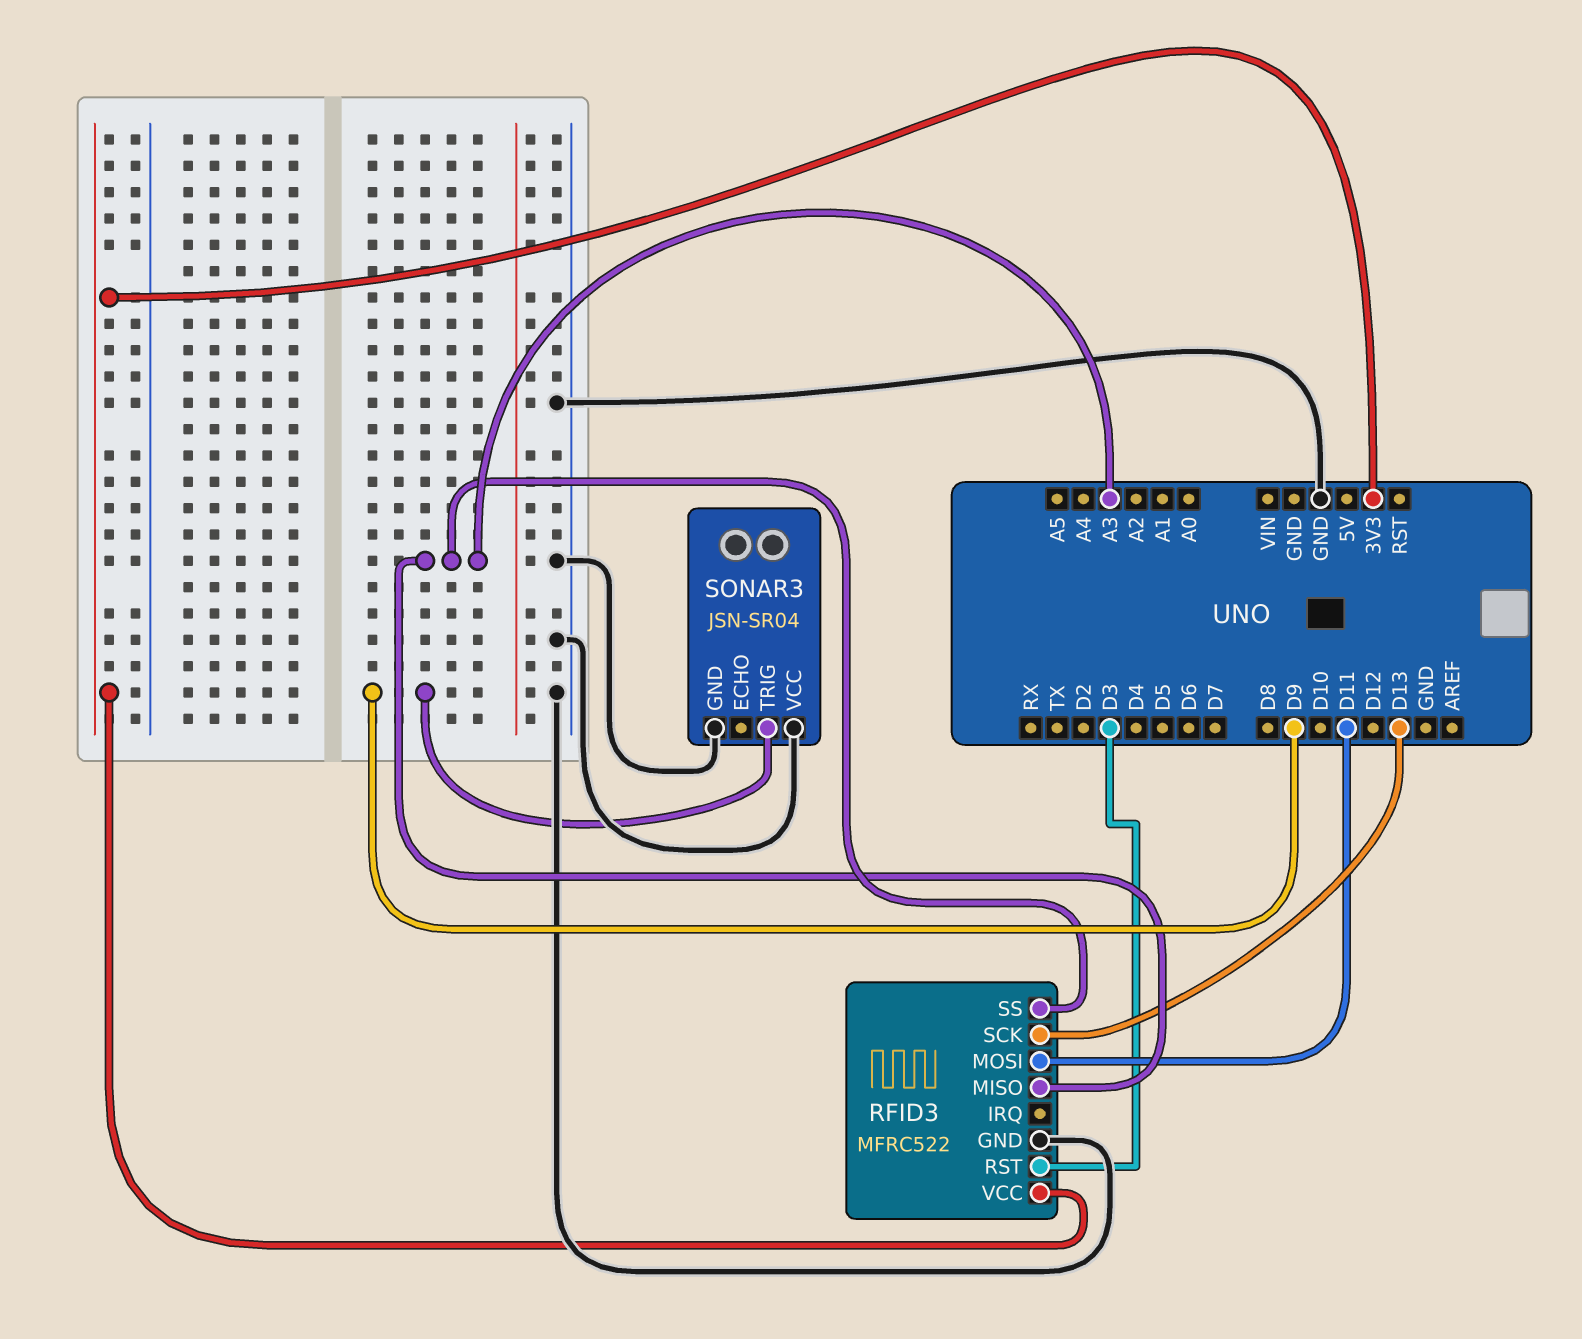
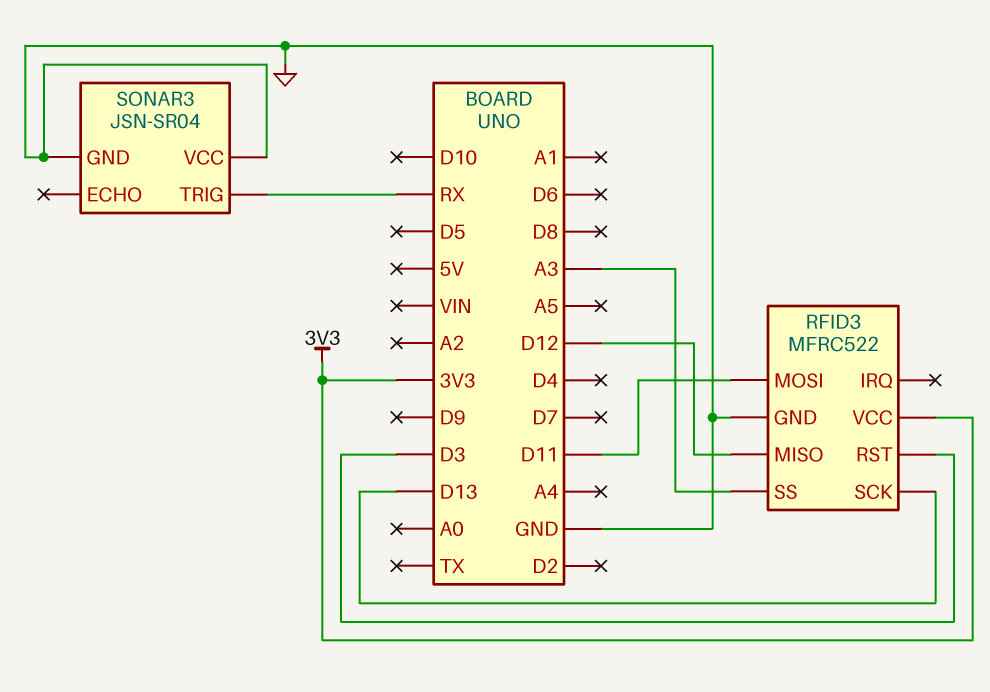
RFID3 pin MISO: A3 -> D12
SONAR3 pin TRIG: D9 -> RX

